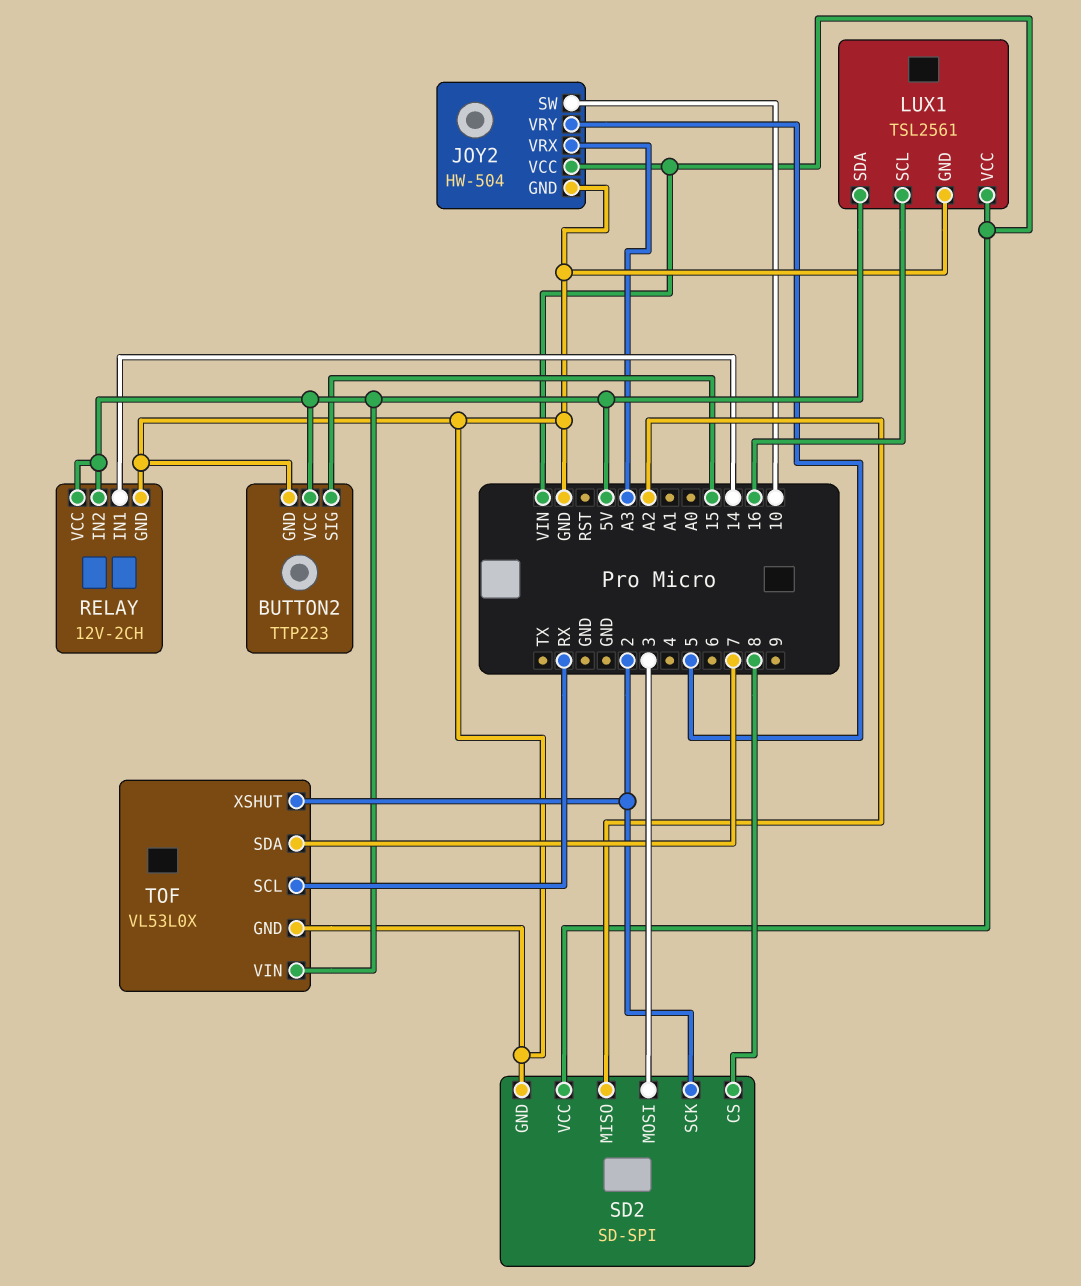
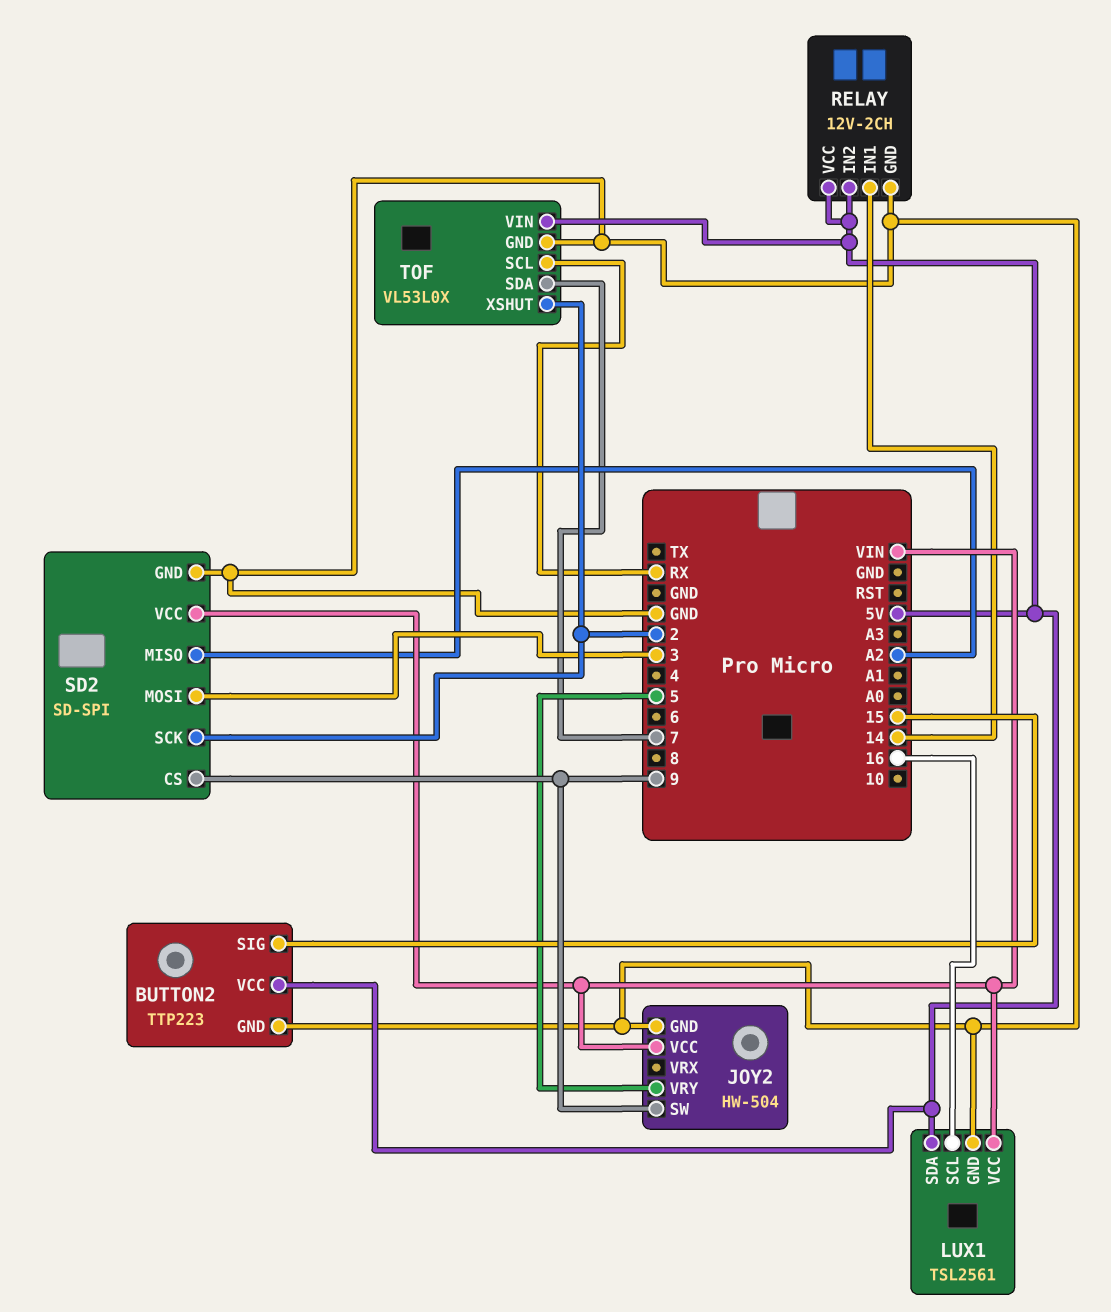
JOY2 pin SW: 10 -> 9
JOY2 pin VRX: A3 -> none
SD2 pin CS: 8 -> 9

